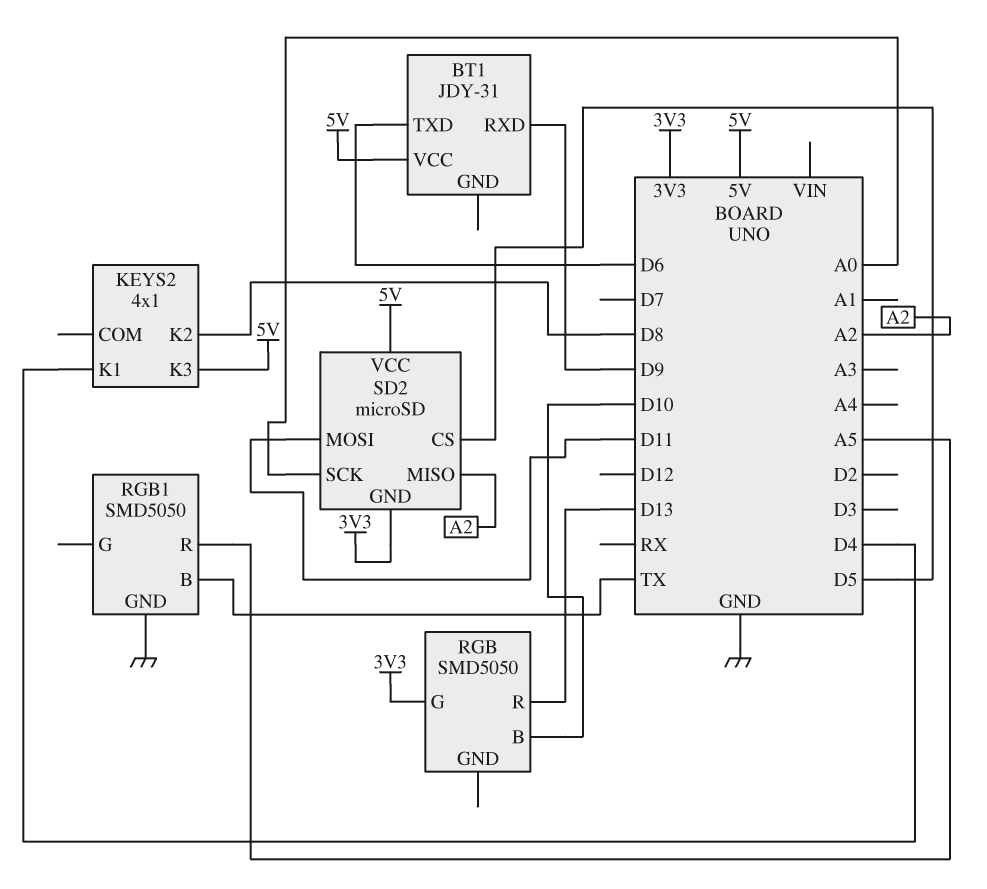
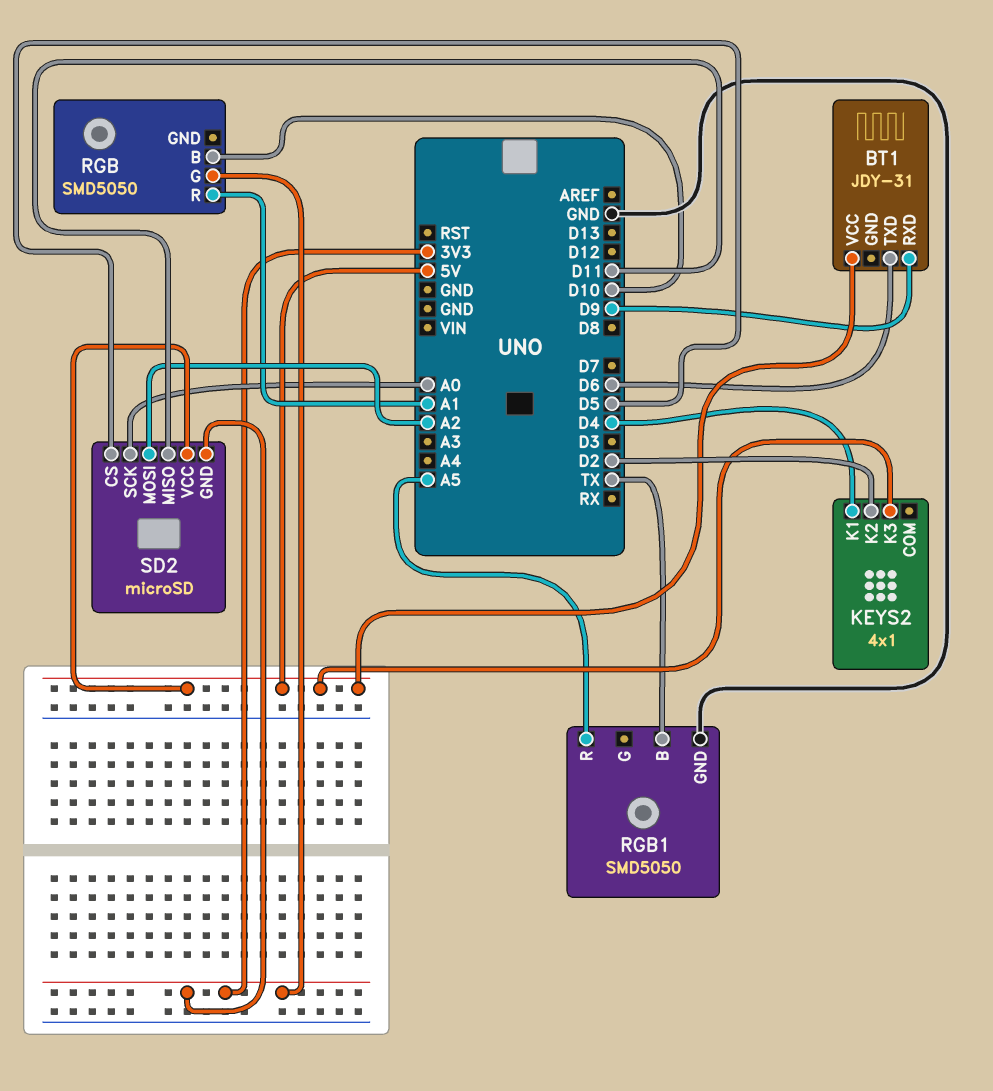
KEYS2 pin K2: D8 -> D2
RGB pin R: D13 -> A1
SD2 pin MISO: A2 -> D11
SD2 pin MOSI: D11 -> A2

